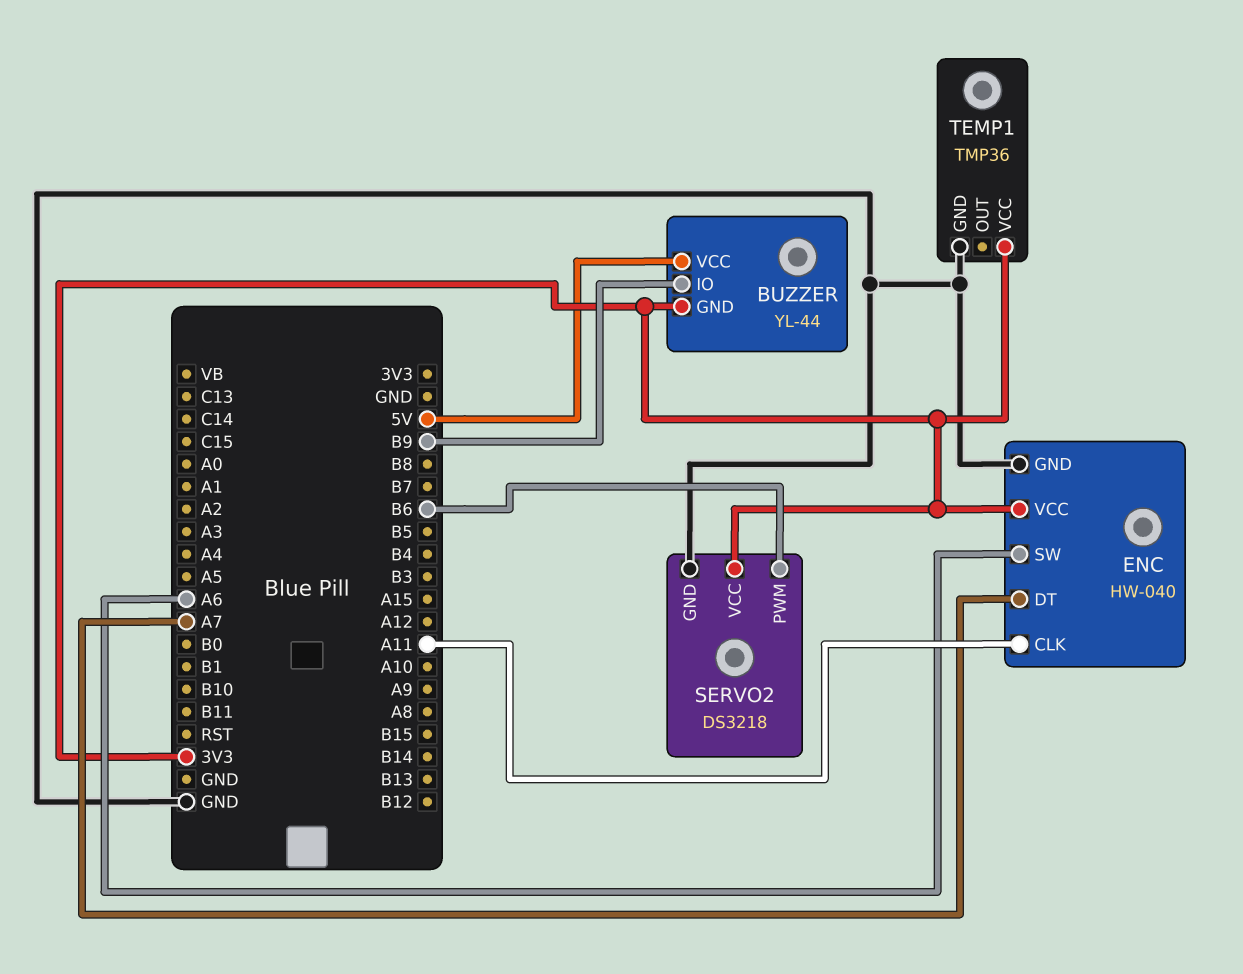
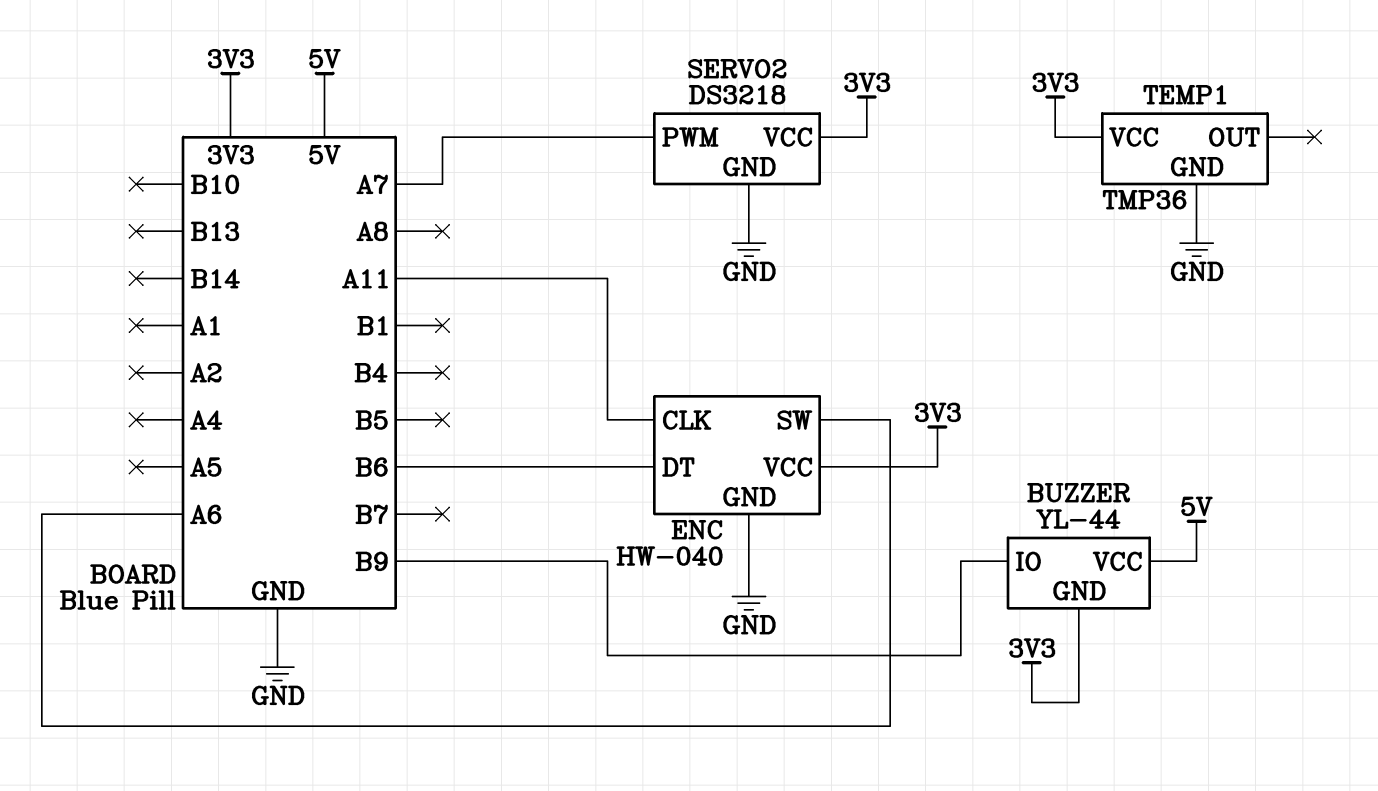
ENC pin DT: A7 -> B6
SERVO2 pin PWM: B6 -> A7

